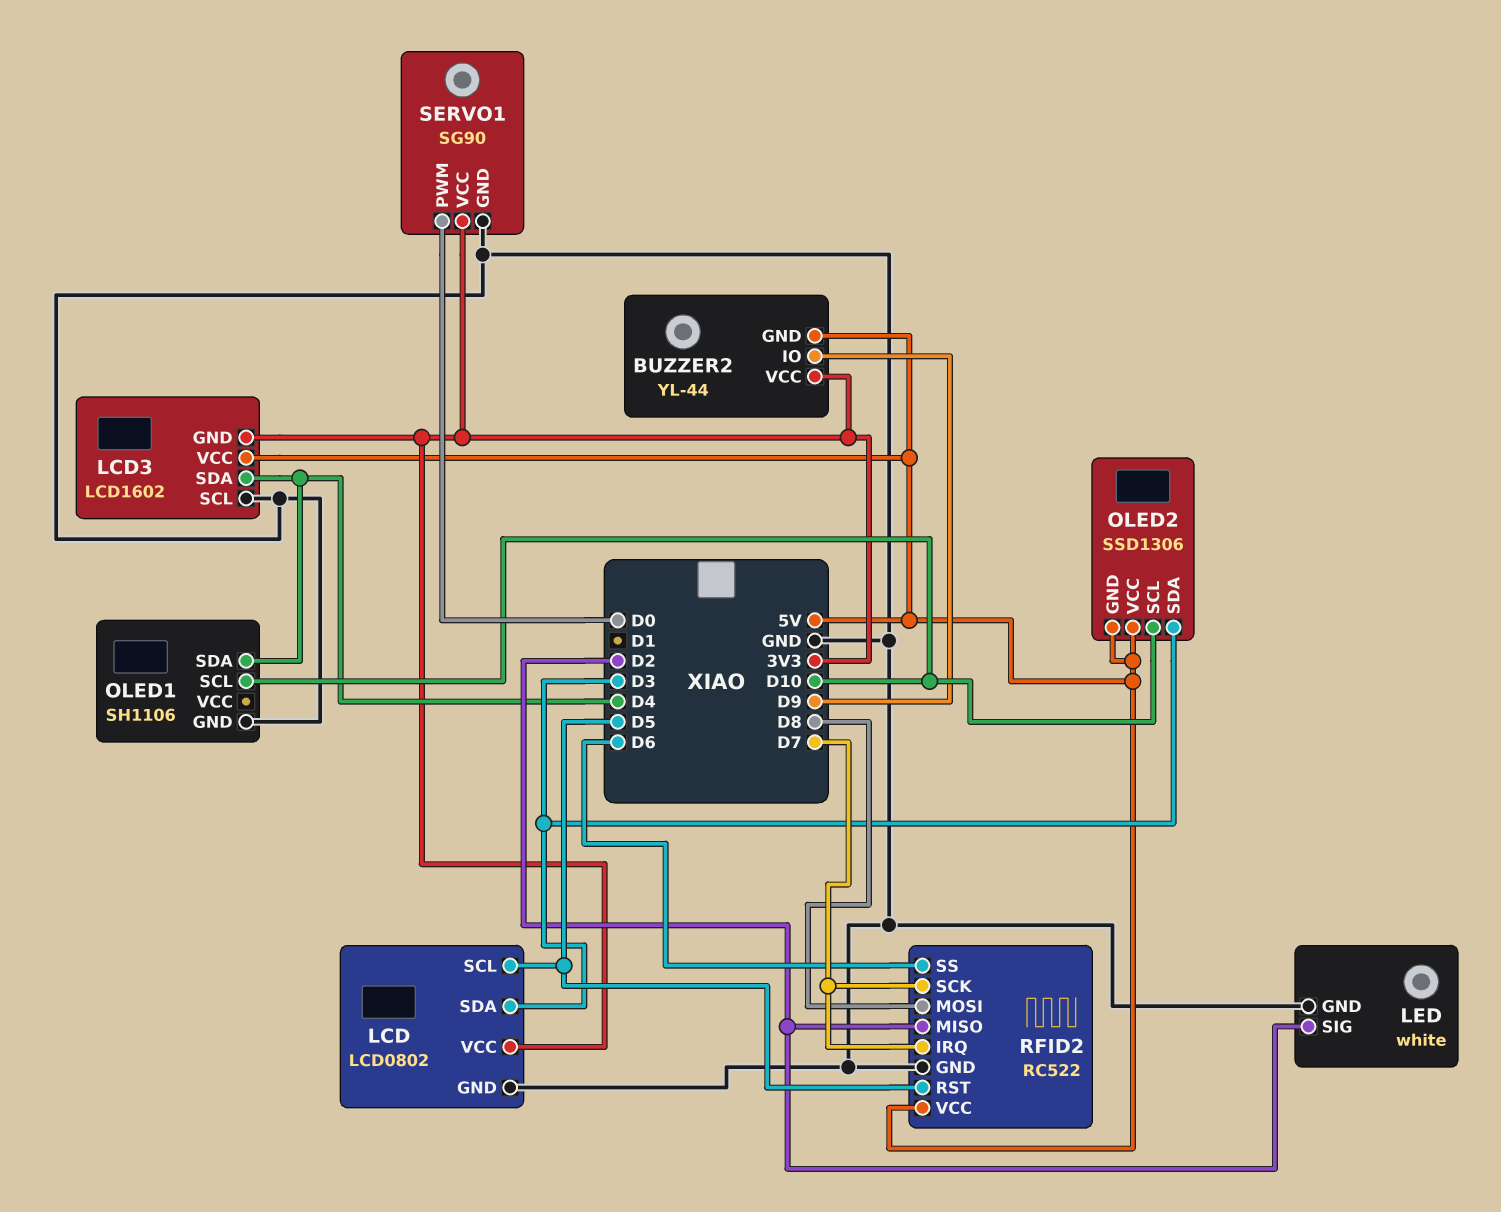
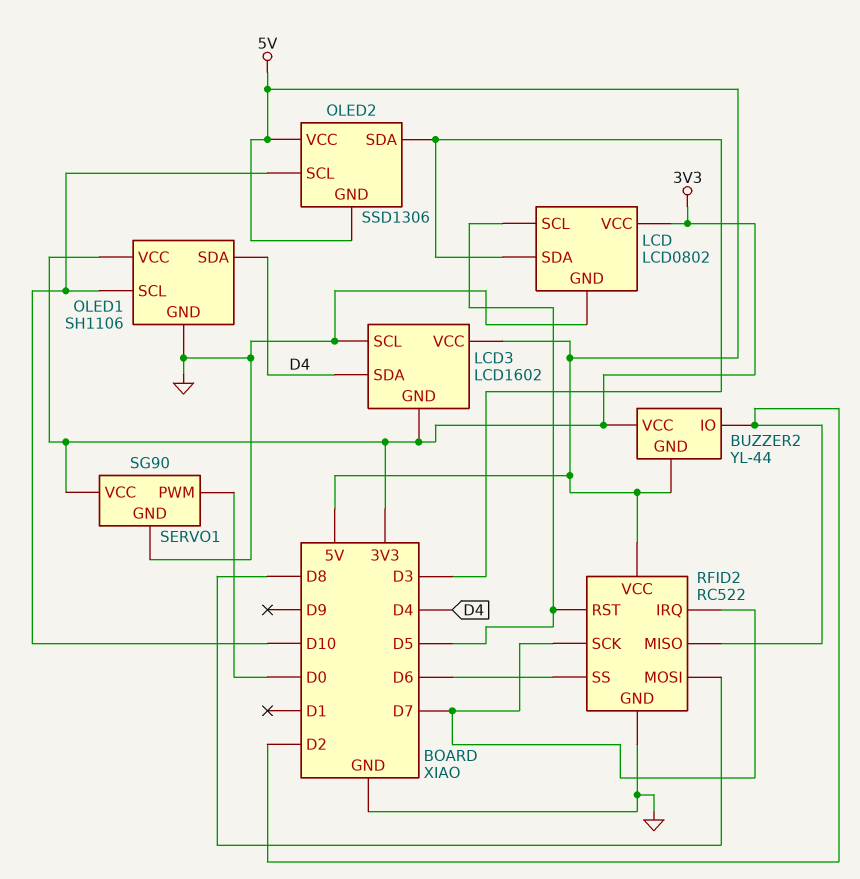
BUZZER2 pin IO: D9 -> D2
LED: white -> none
LED pin GND: GND -> none
LED pin SIG: D2 -> none
OLED1 pin VCC: none -> 3V3

